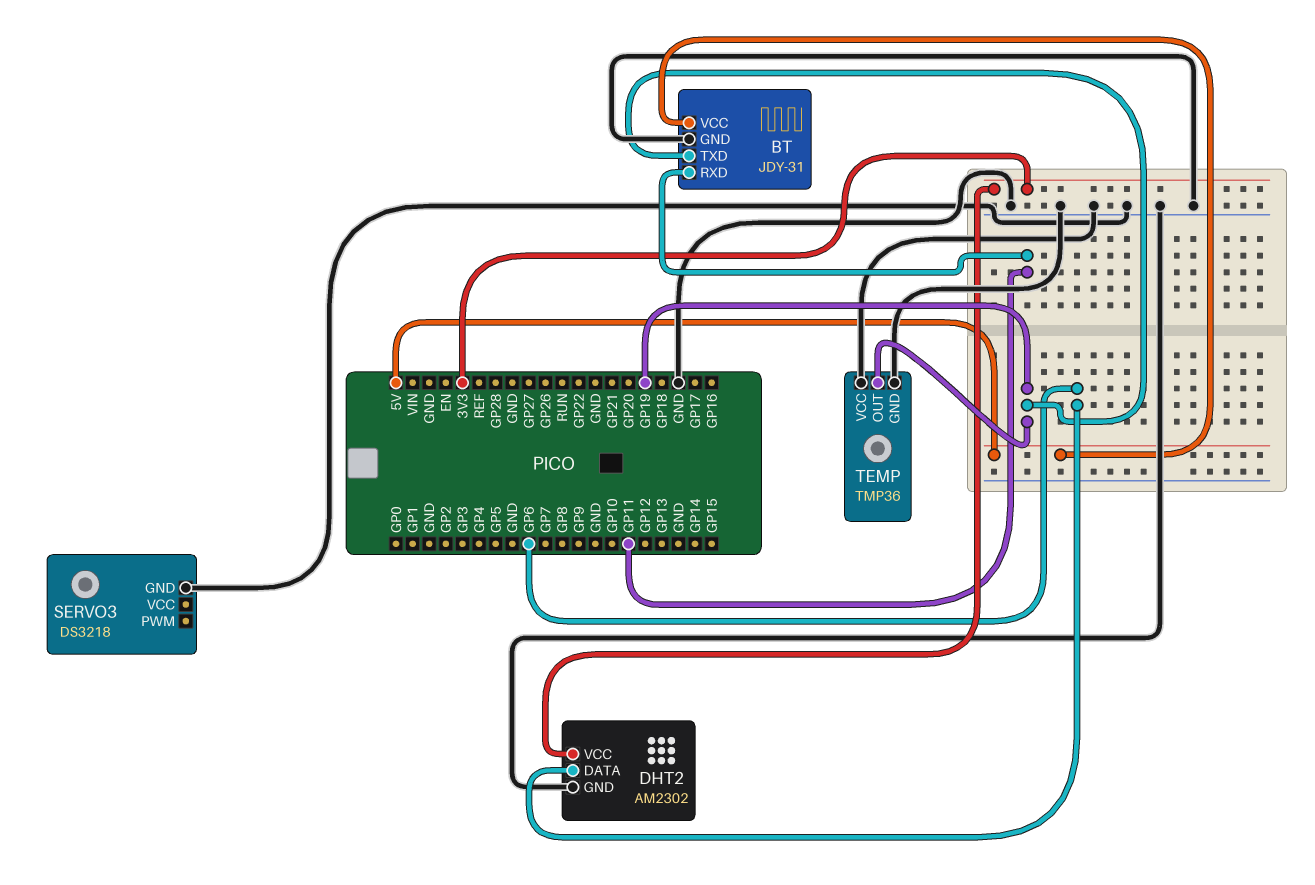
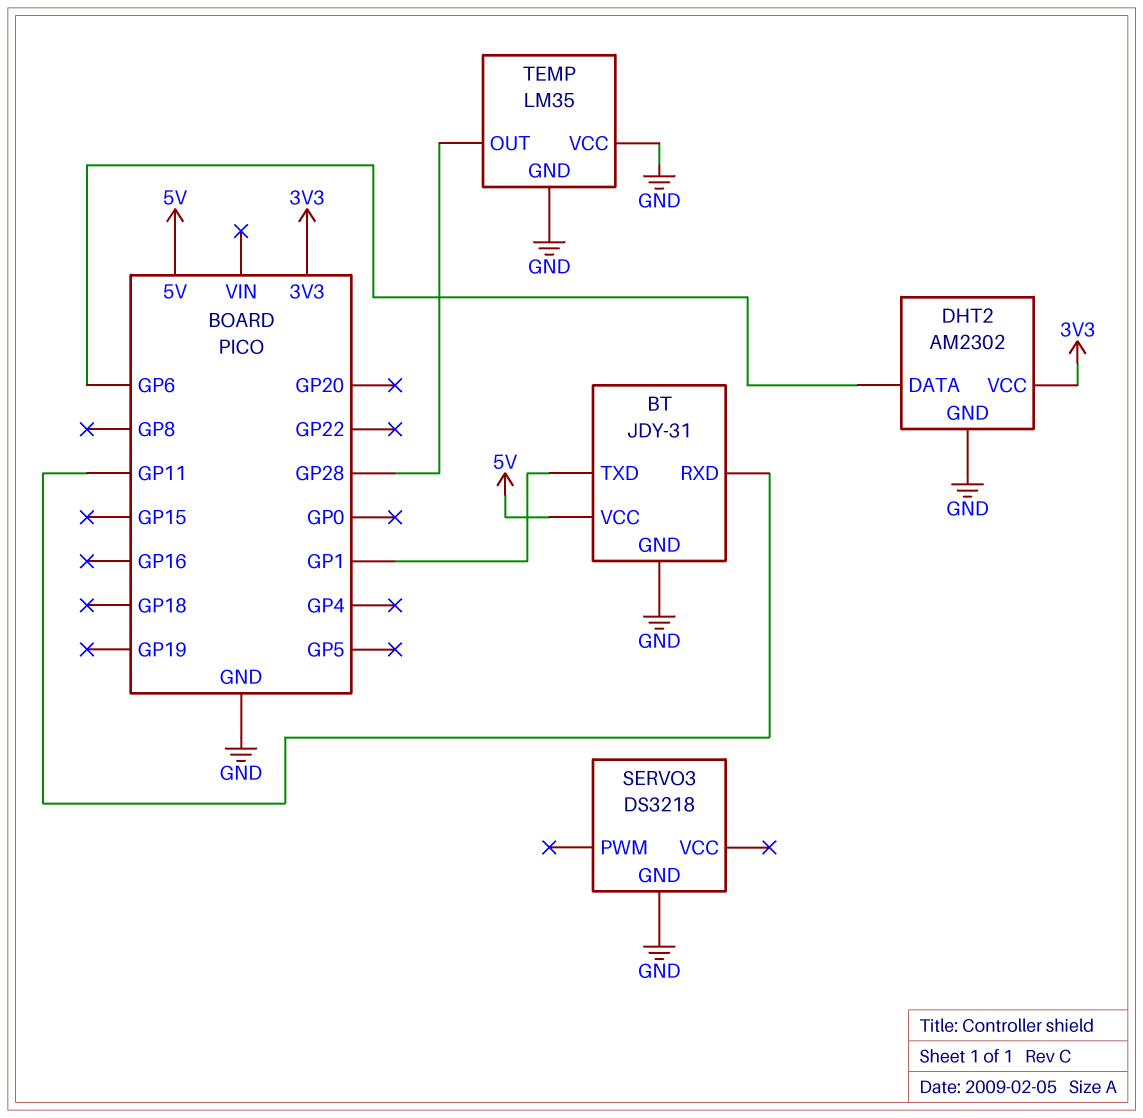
BT pin TXD: GP19 -> GP1
TEMP: TMP36 -> LM35
TEMP pin OUT: GP19 -> GP28

